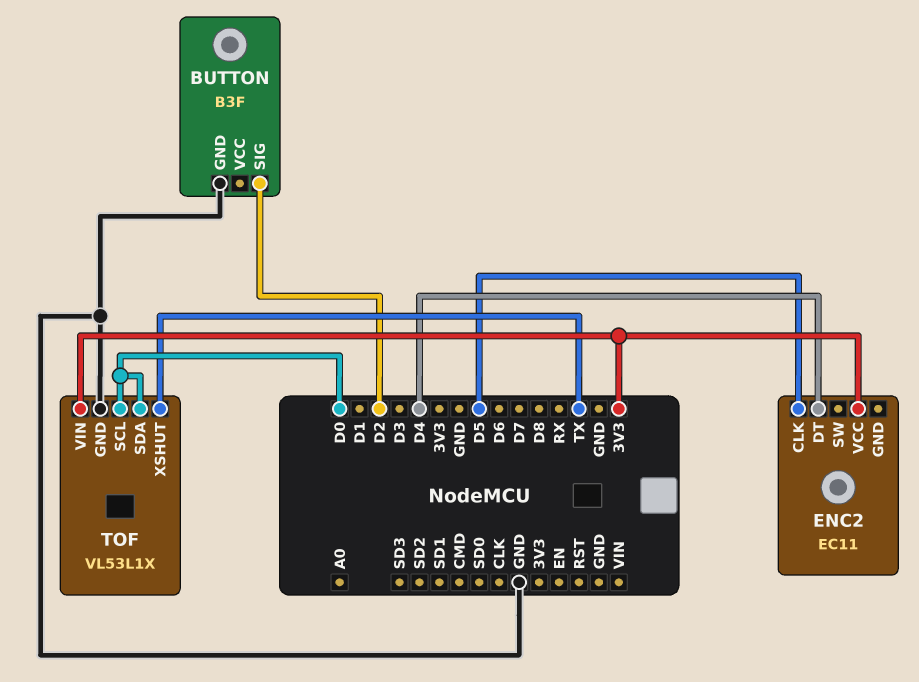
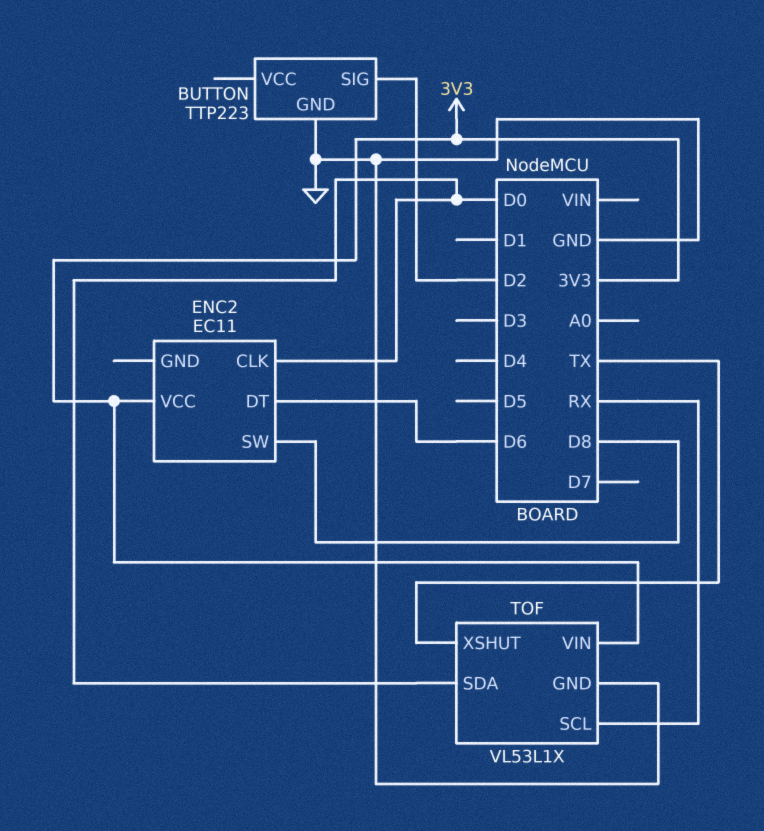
BUTTON: B3F -> TTP223
ENC2 pin CLK: D5 -> D0
ENC2 pin DT: D4 -> D6
ENC2 pin SW: none -> D8
TOF pin SCL: D0 -> RX

